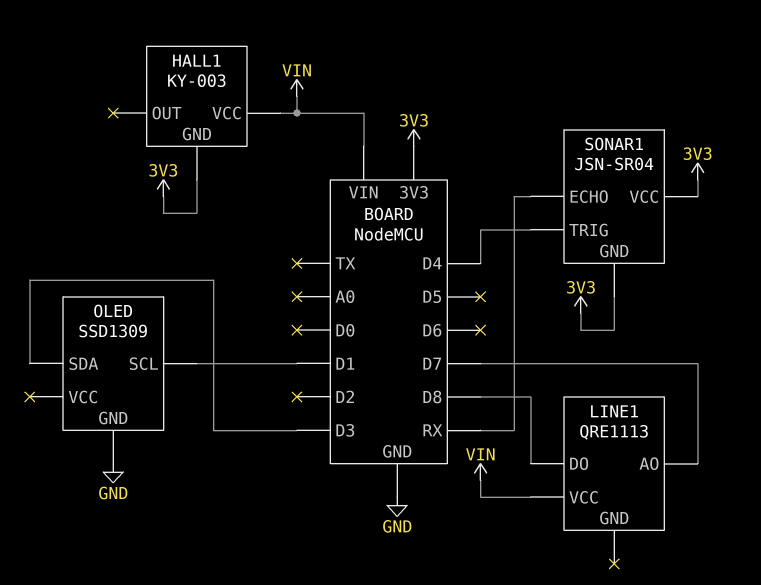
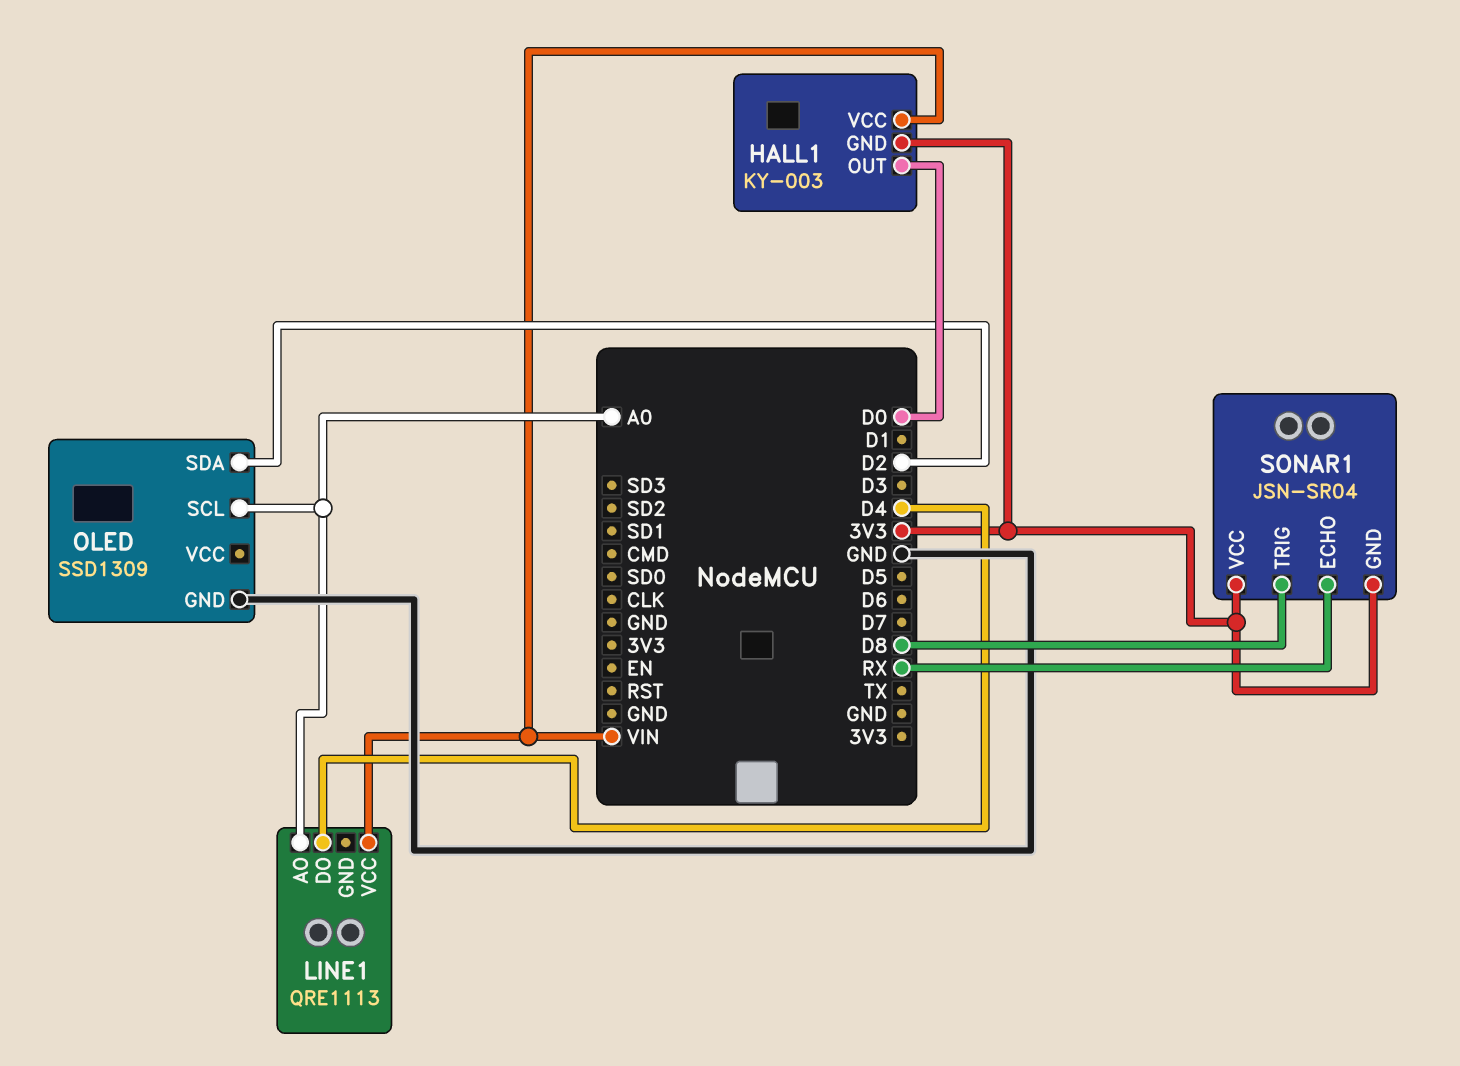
HALL1 pin OUT: none -> D0
LINE1 pin AO: D7 -> A0
LINE1 pin DO: D8 -> D4
OLED pin SCL: D1 -> A0
OLED pin SDA: D3 -> D2
SONAR1 pin TRIG: D4 -> D8

